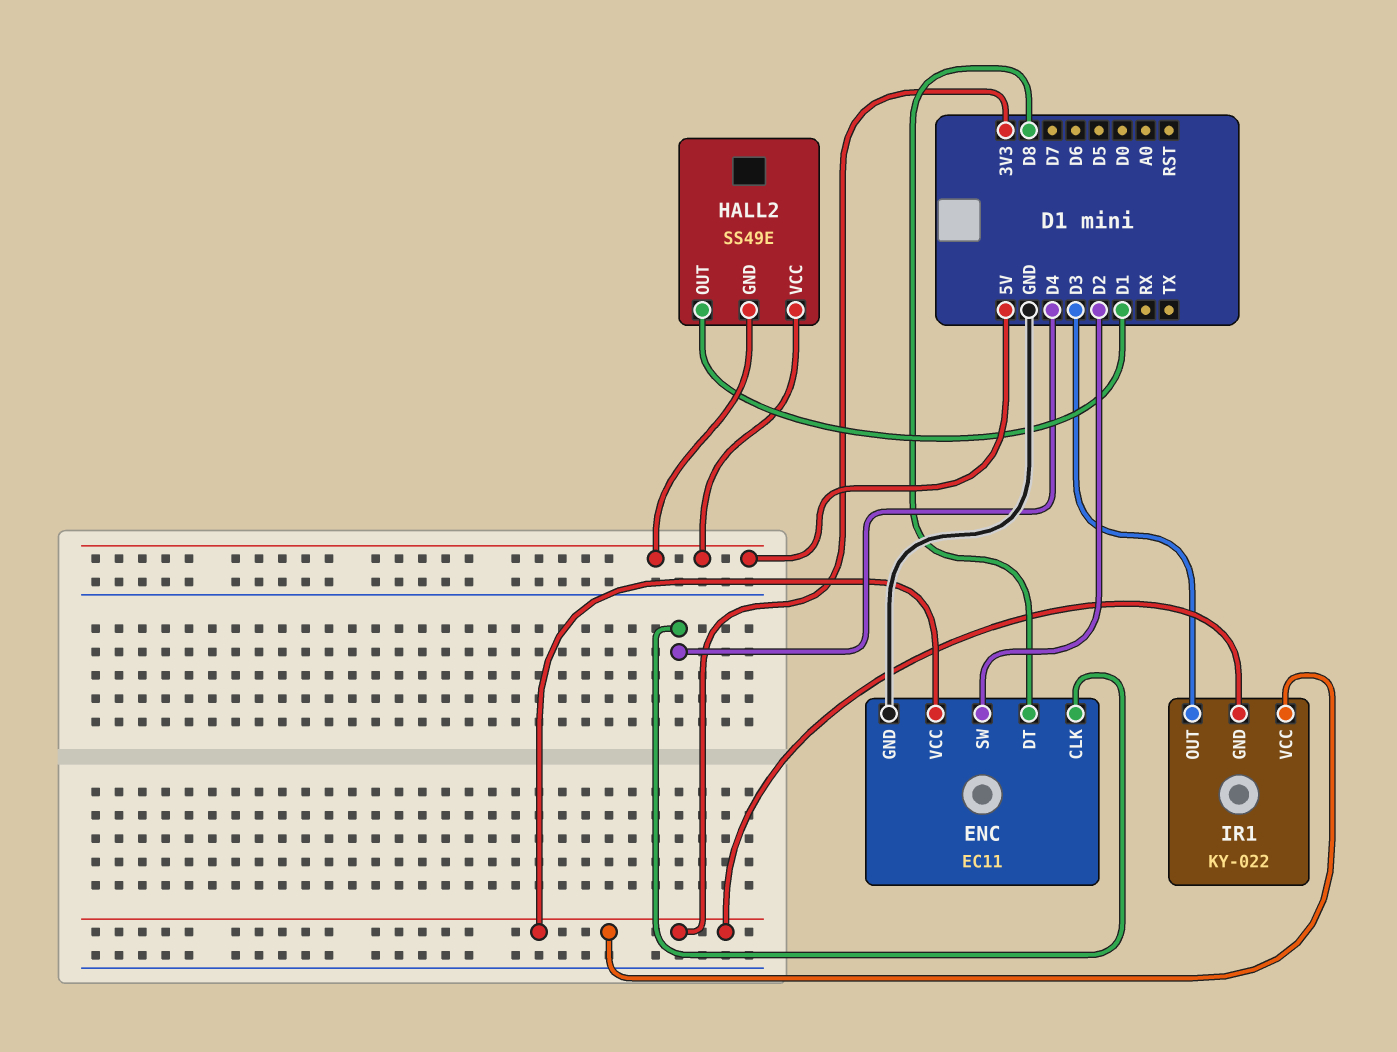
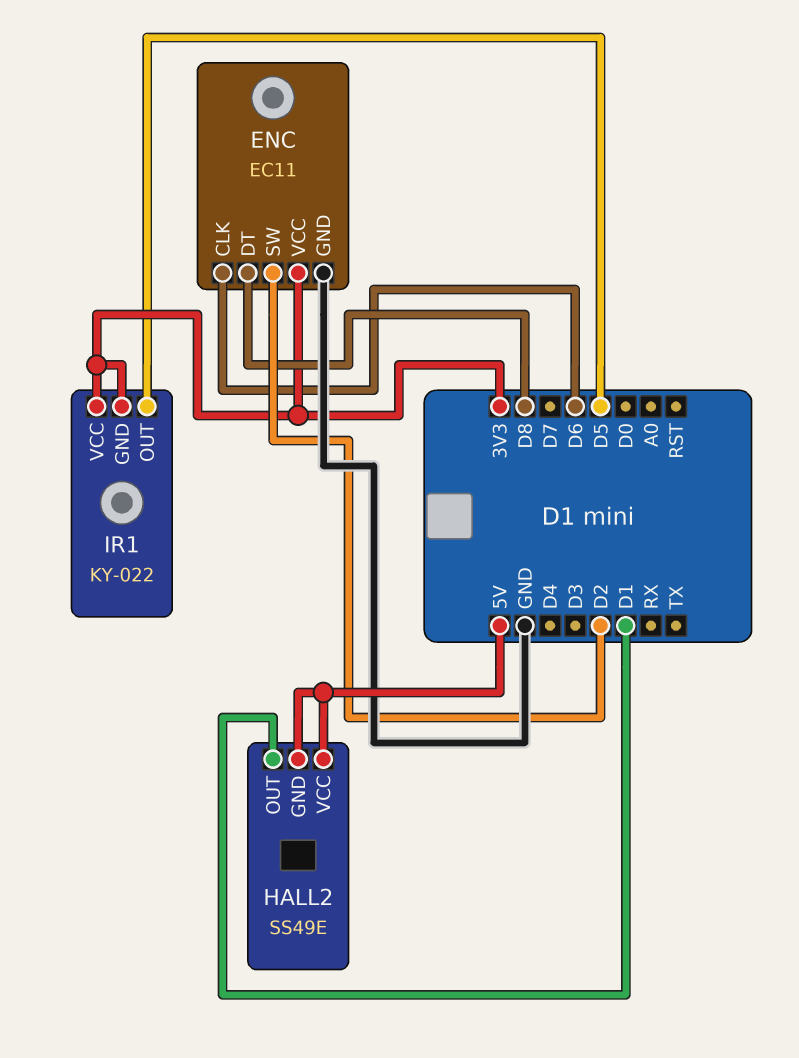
ENC pin CLK: D4 -> D6
IR1 pin OUT: D3 -> D5

